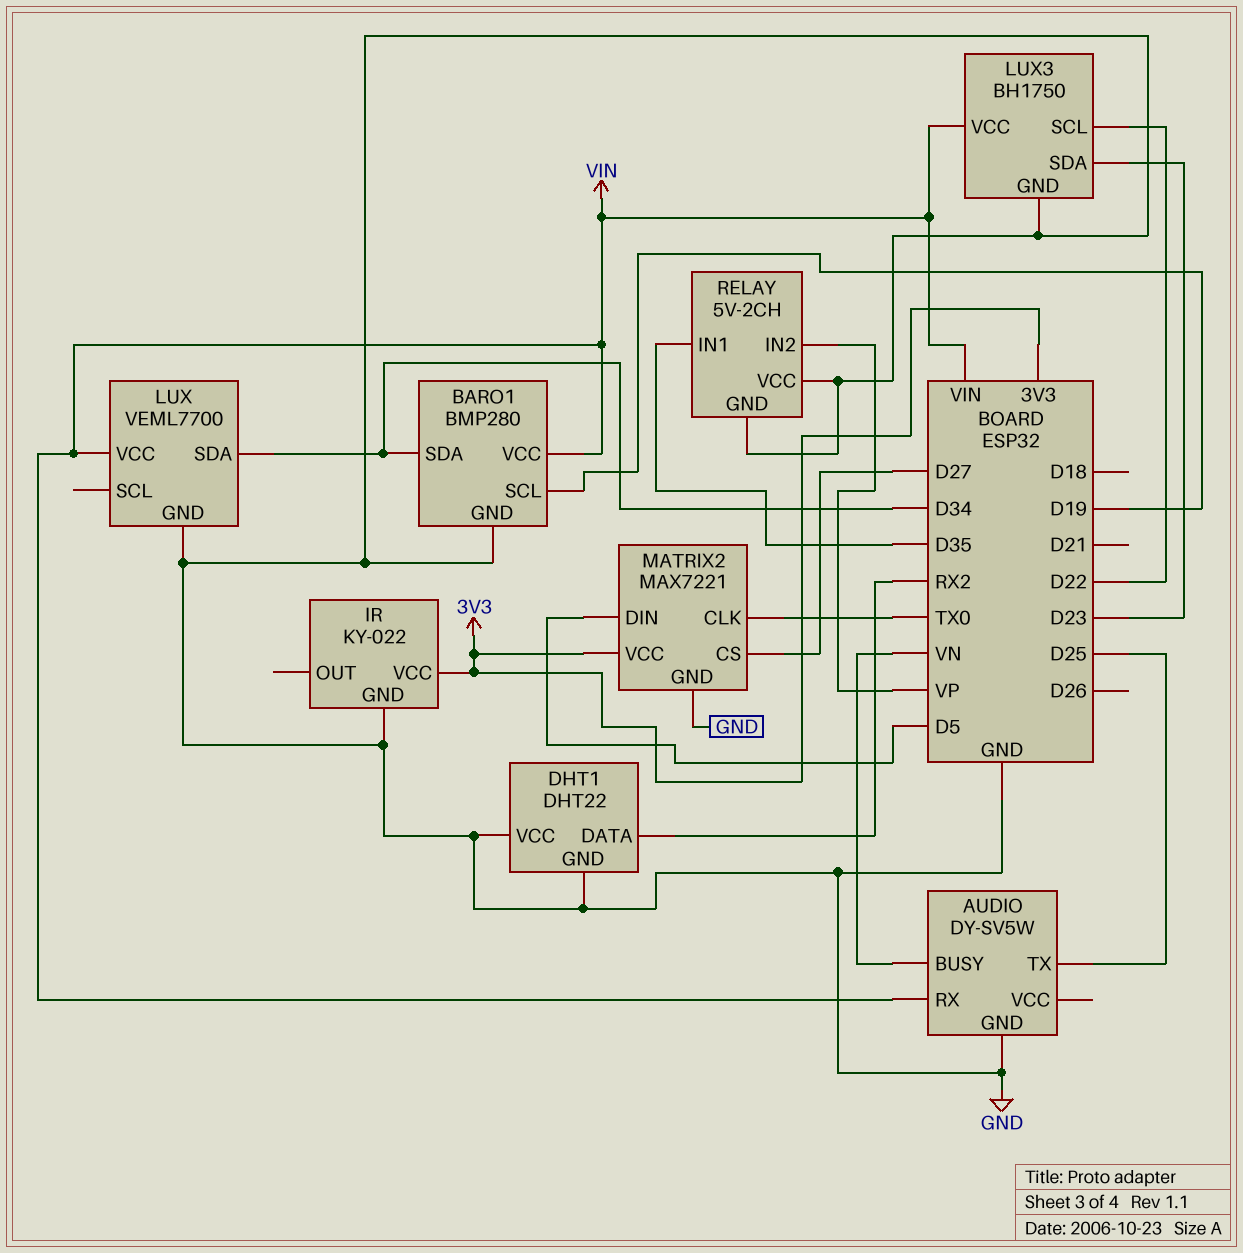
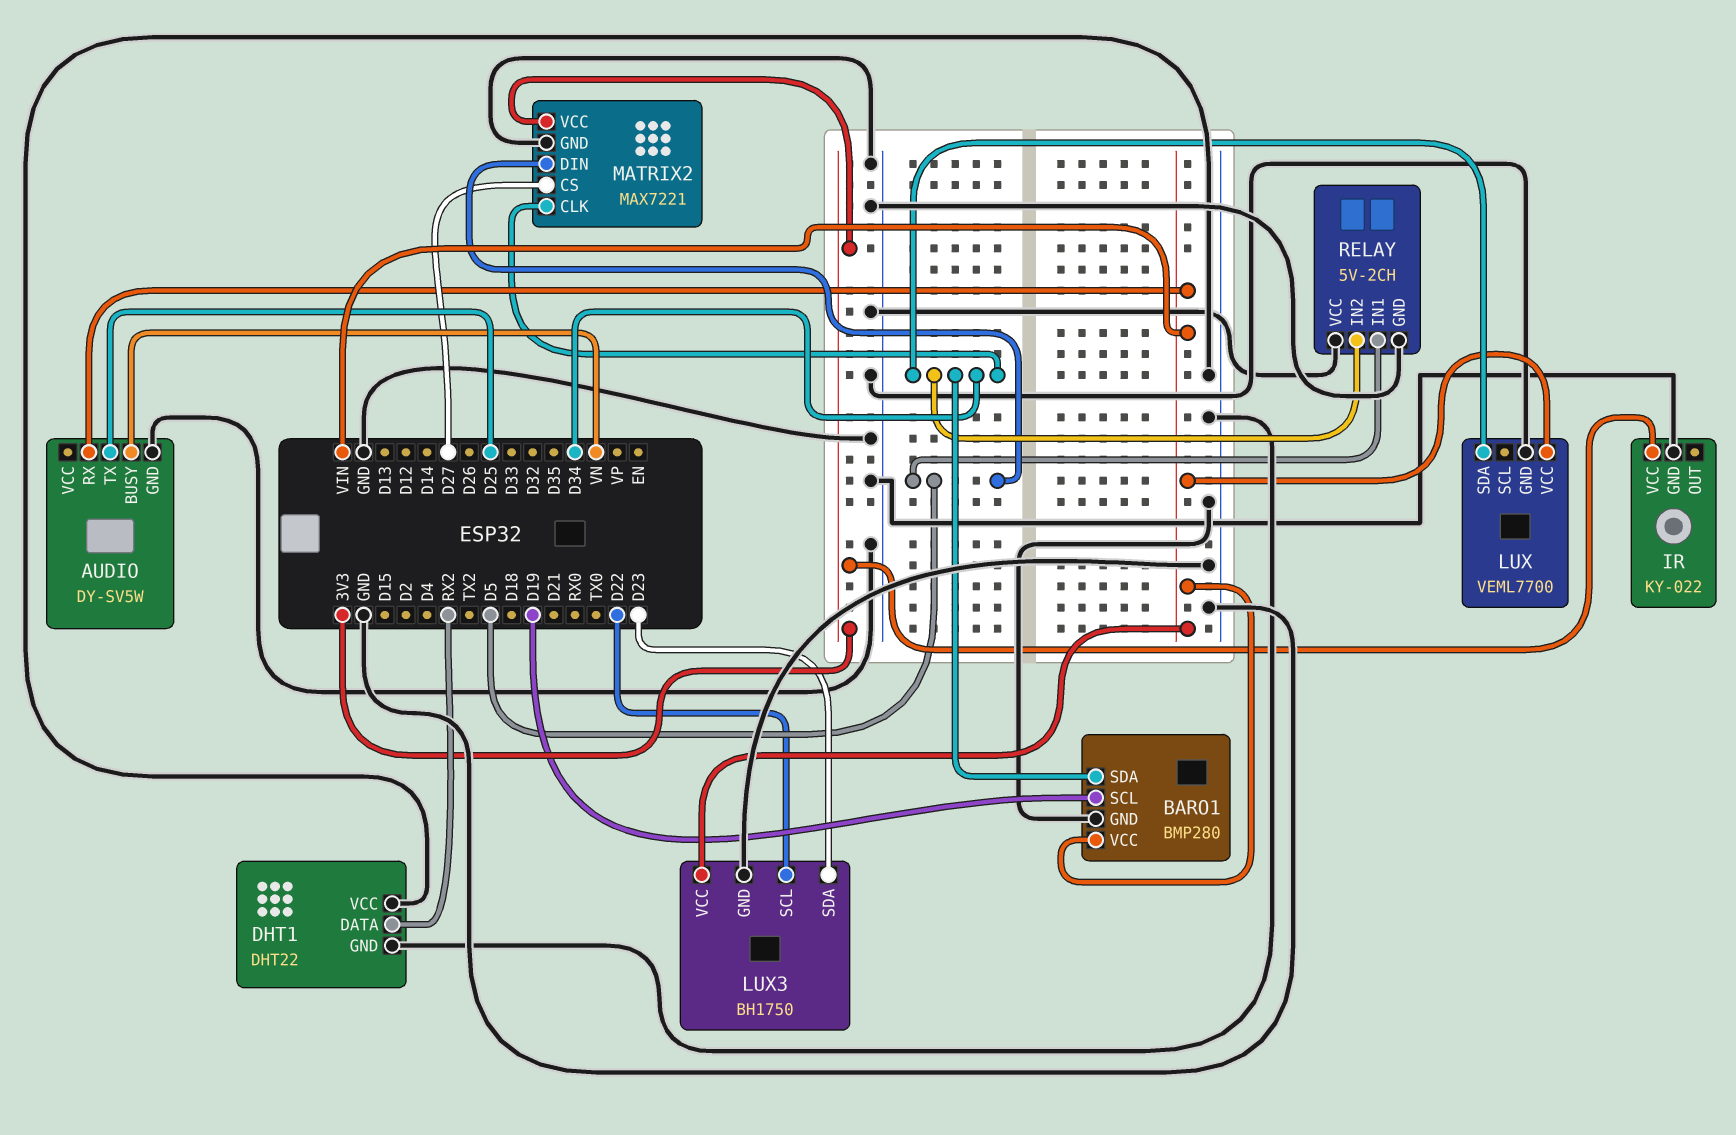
MATRIX2 pin CLK: TX0 -> D34
RELAY pin IN1: D35 -> D5
RELAY pin IN2: VP -> D34

